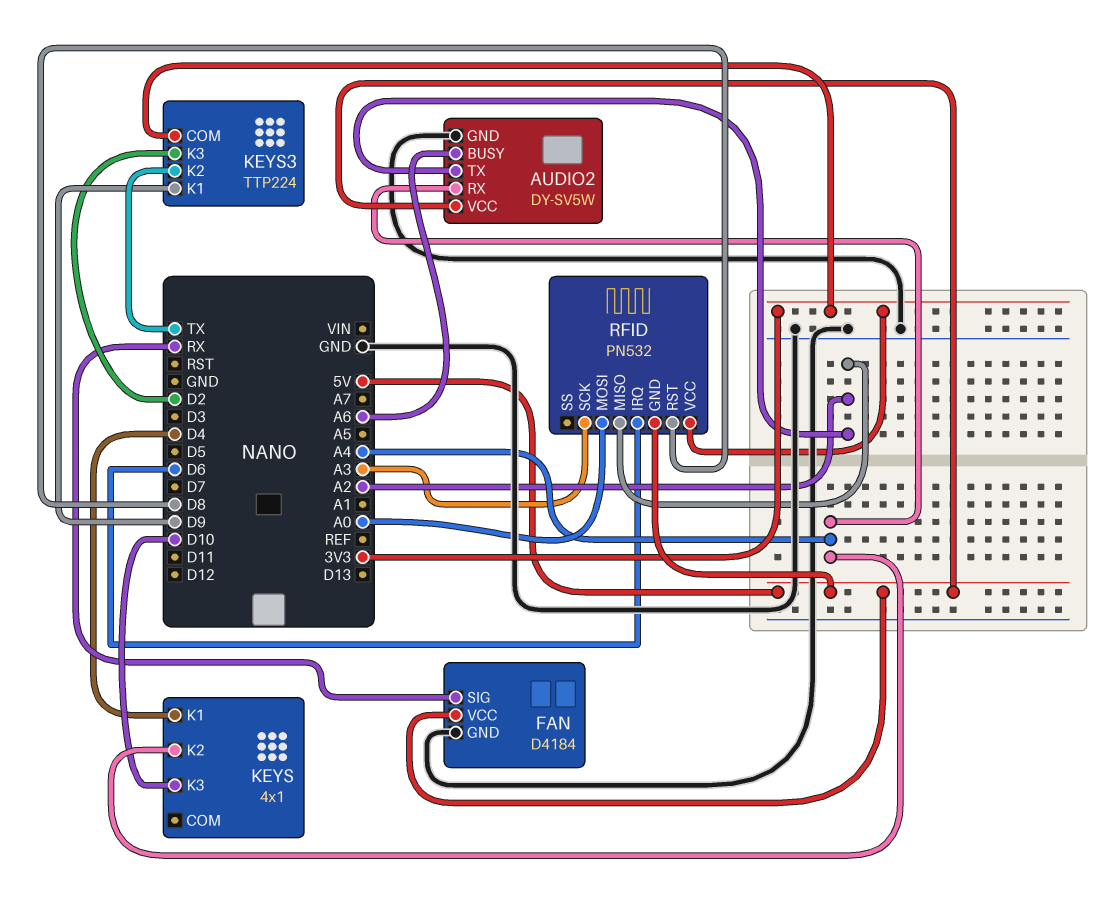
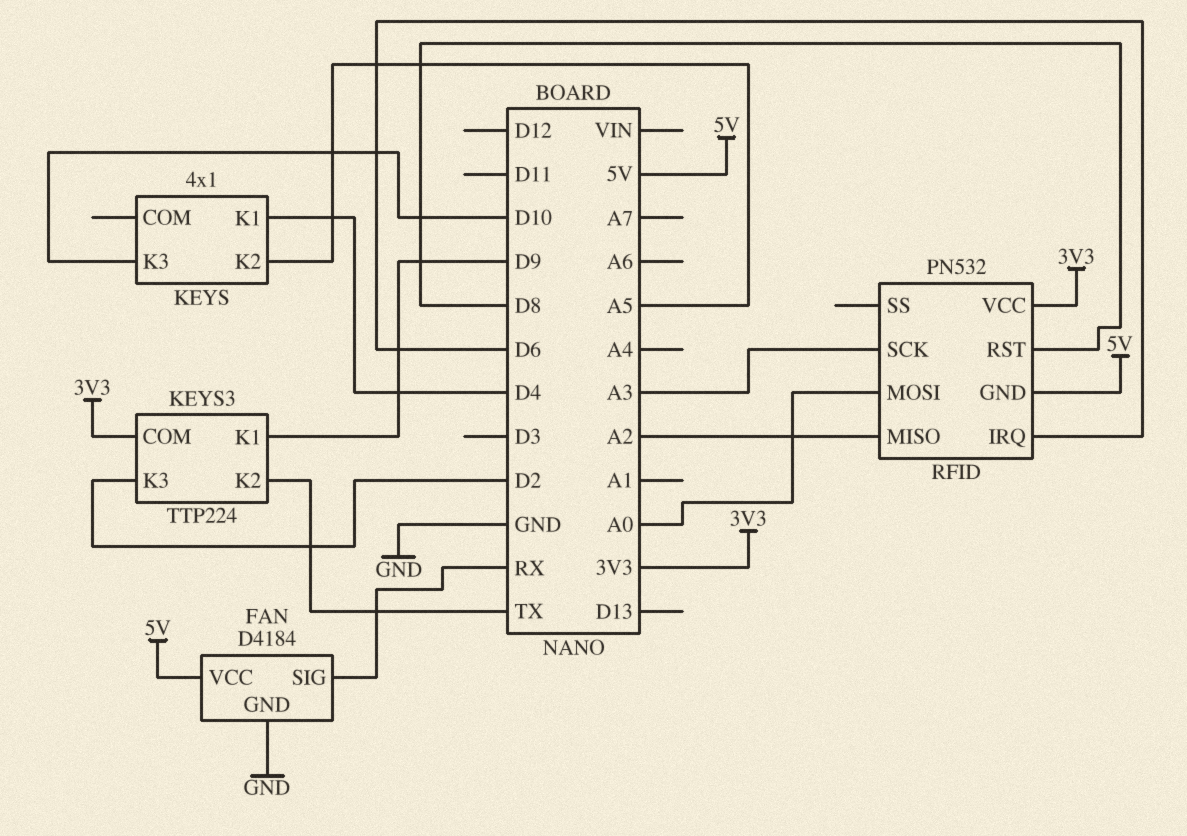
AUDIO2: DY-SV5W -> none
AUDIO2 pin BUSY: A6 -> none
AUDIO2 pin GND: GND -> none
AUDIO2 pin RX: A4 -> none
AUDIO2 pin TX: A2 -> none
AUDIO2 pin VCC: 5V -> none
KEYS pin K2: A4 -> A5

